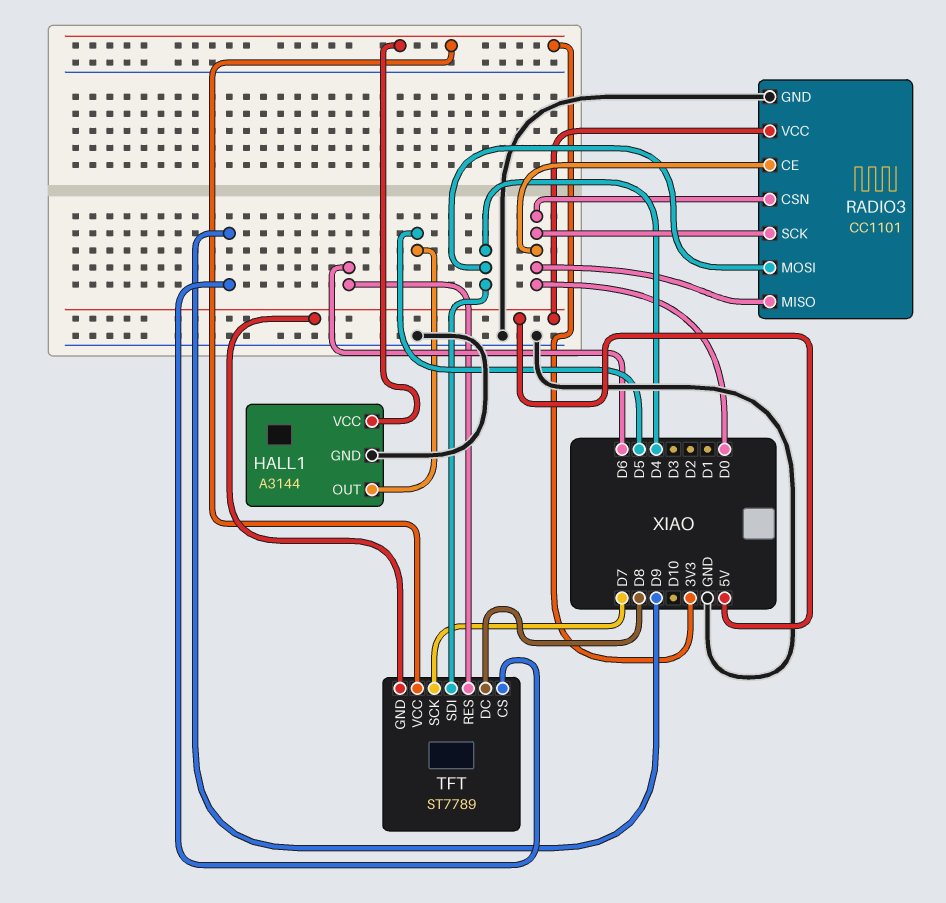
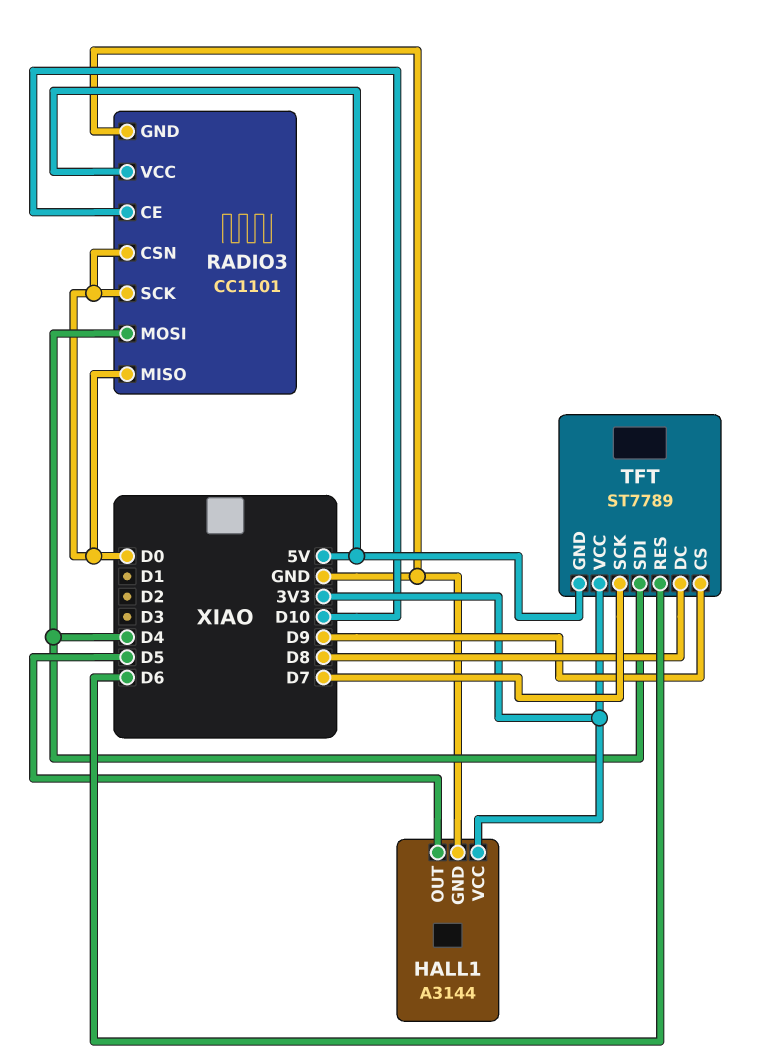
RADIO3 pin CE: D0 -> D10

